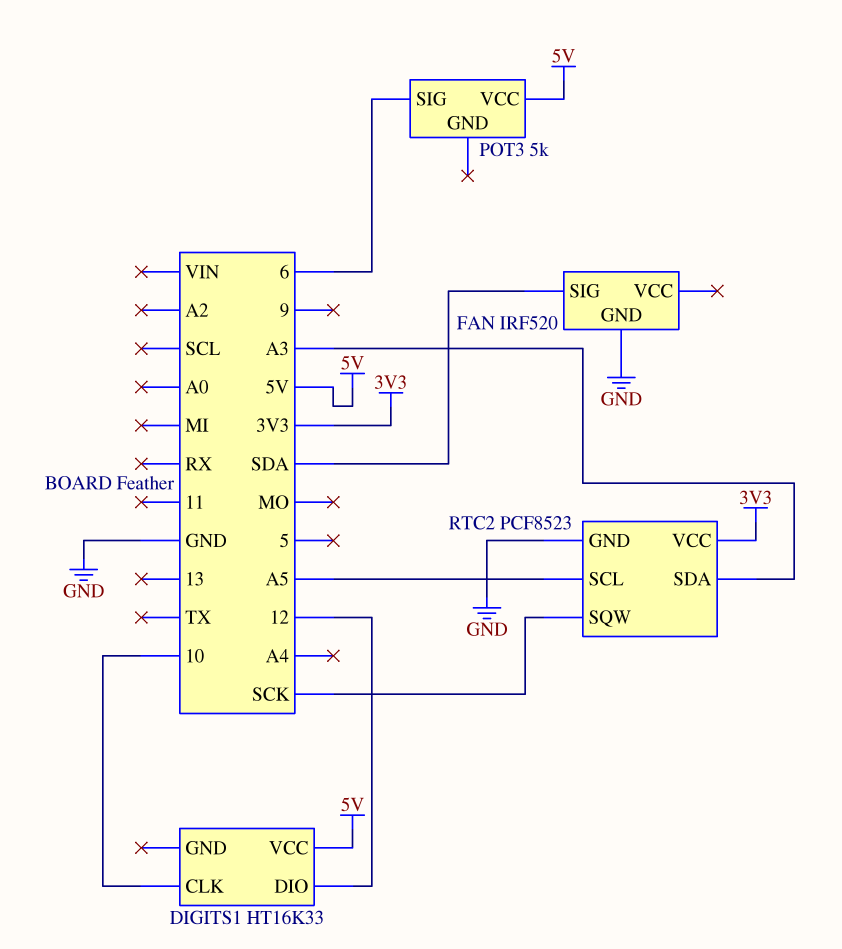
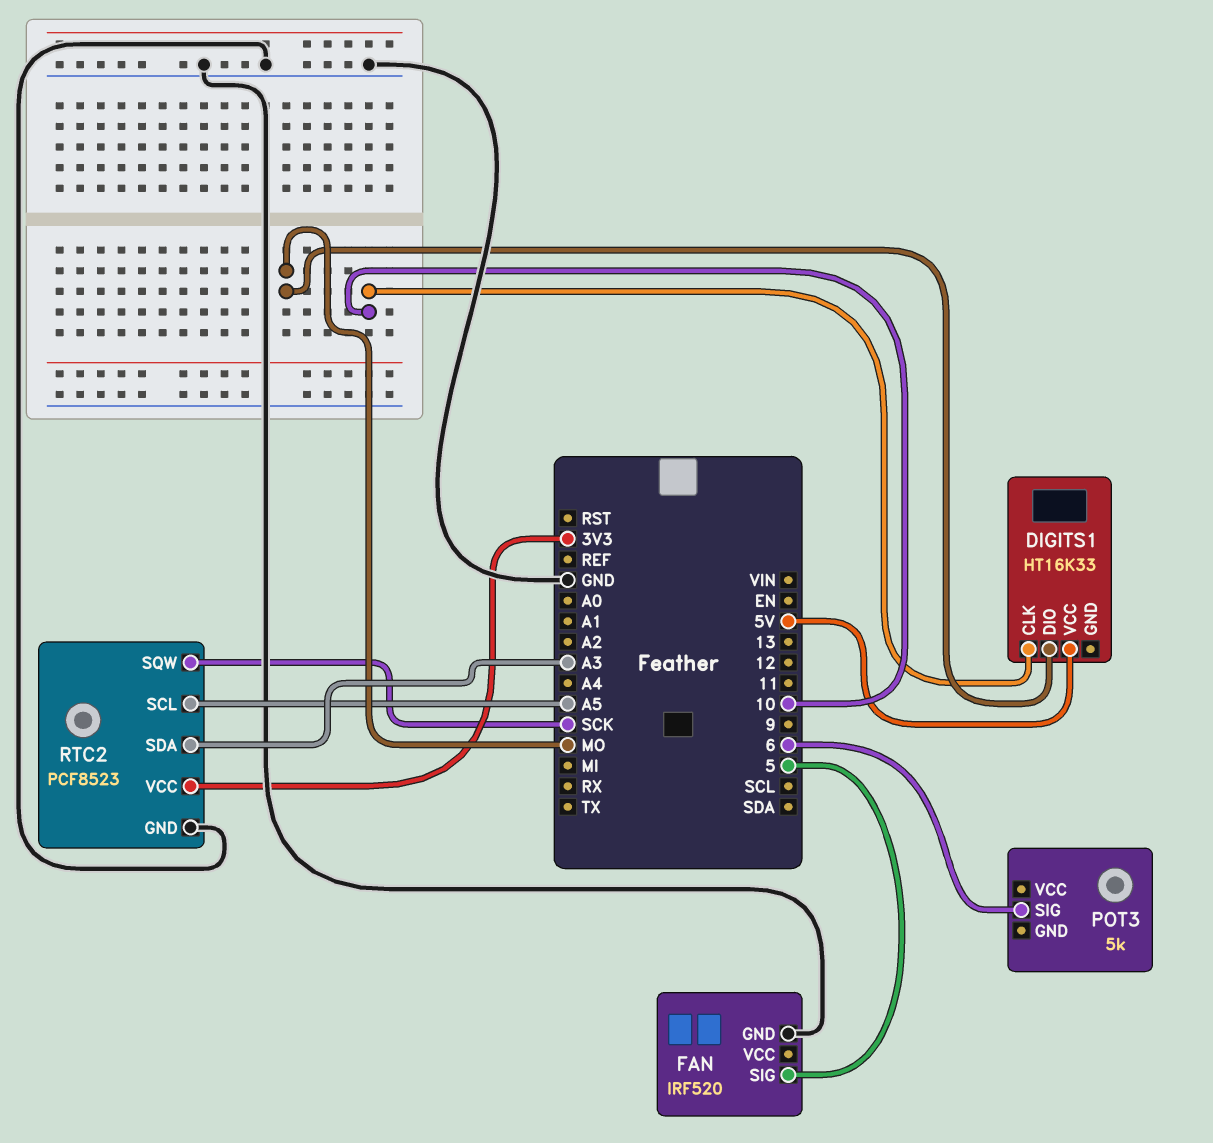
DIGITS1 pin DIO: 12 -> MO
FAN pin SIG: SDA -> 5
POT3 pin VCC: 5V -> none

